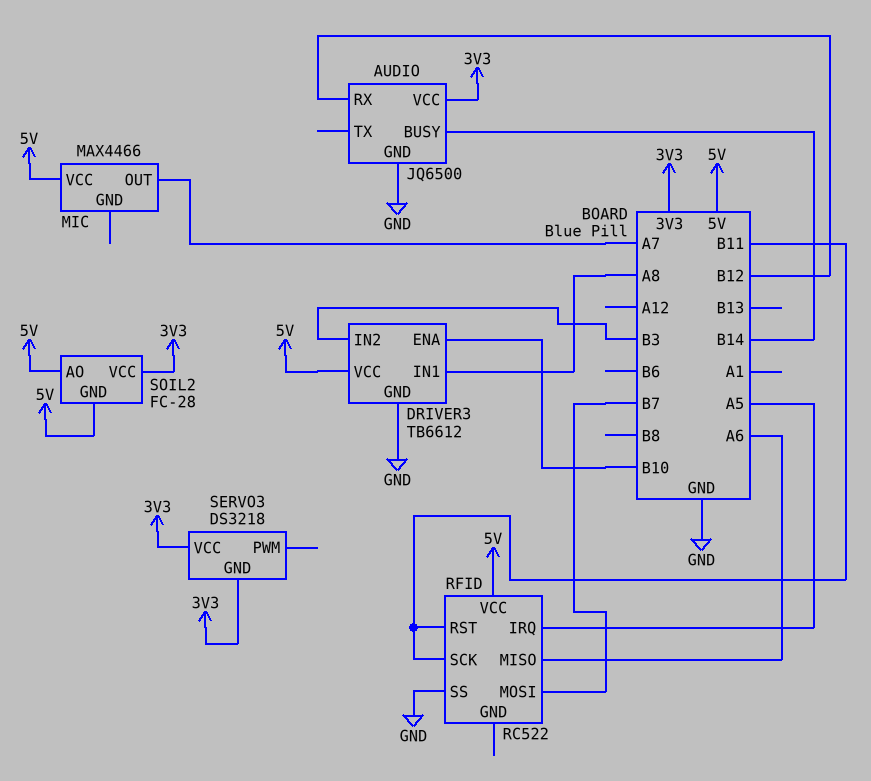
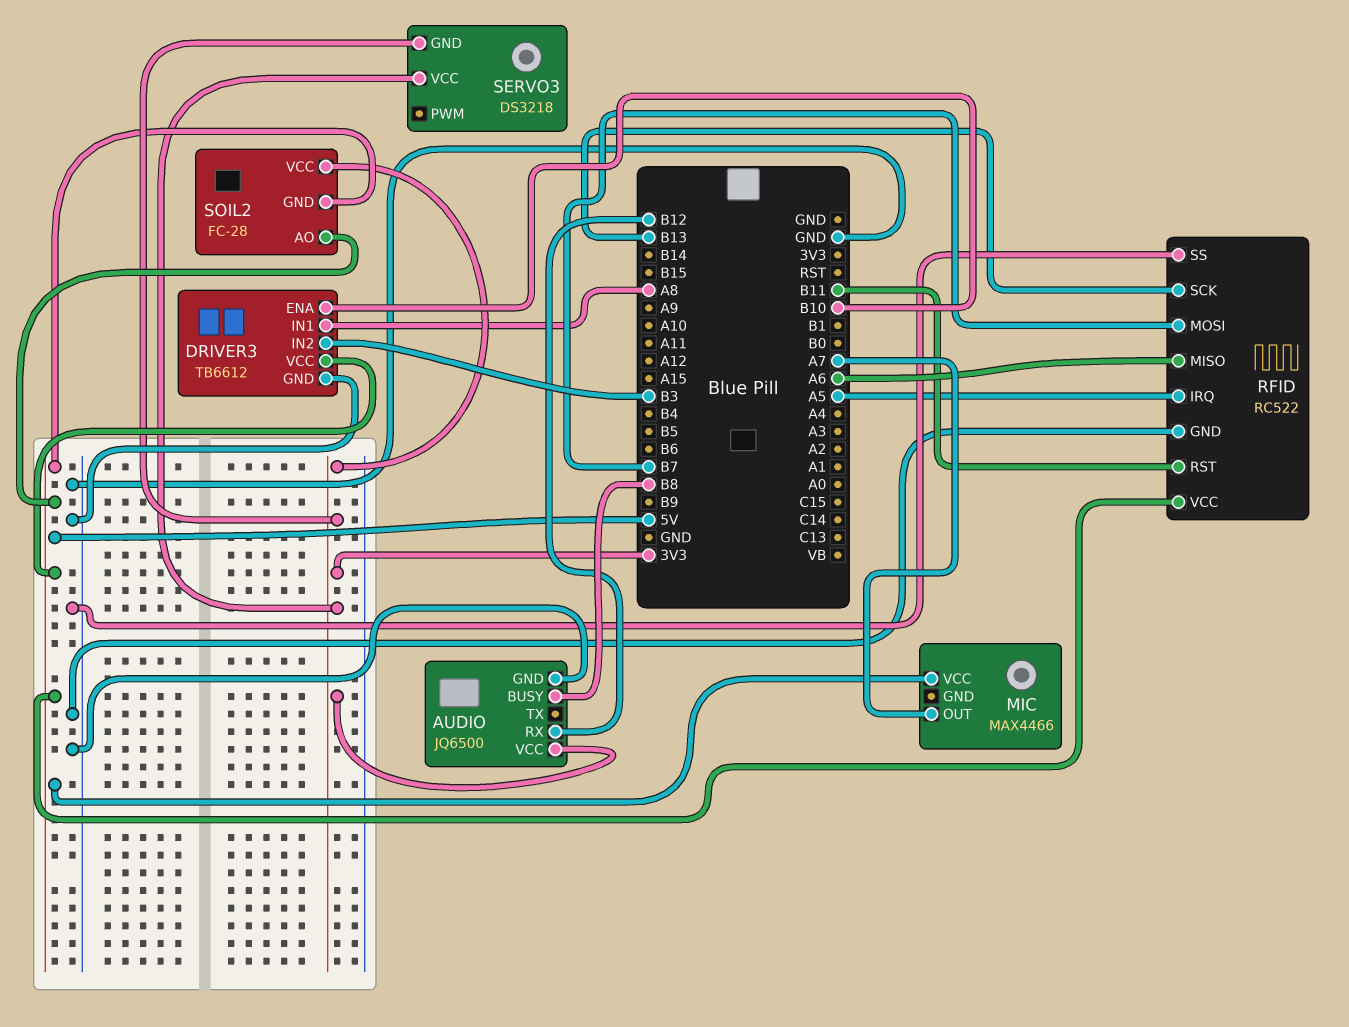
AUDIO pin BUSY: B14 -> B8
RFID pin GND: none -> GND
RFID pin SCK: B11 -> B13

